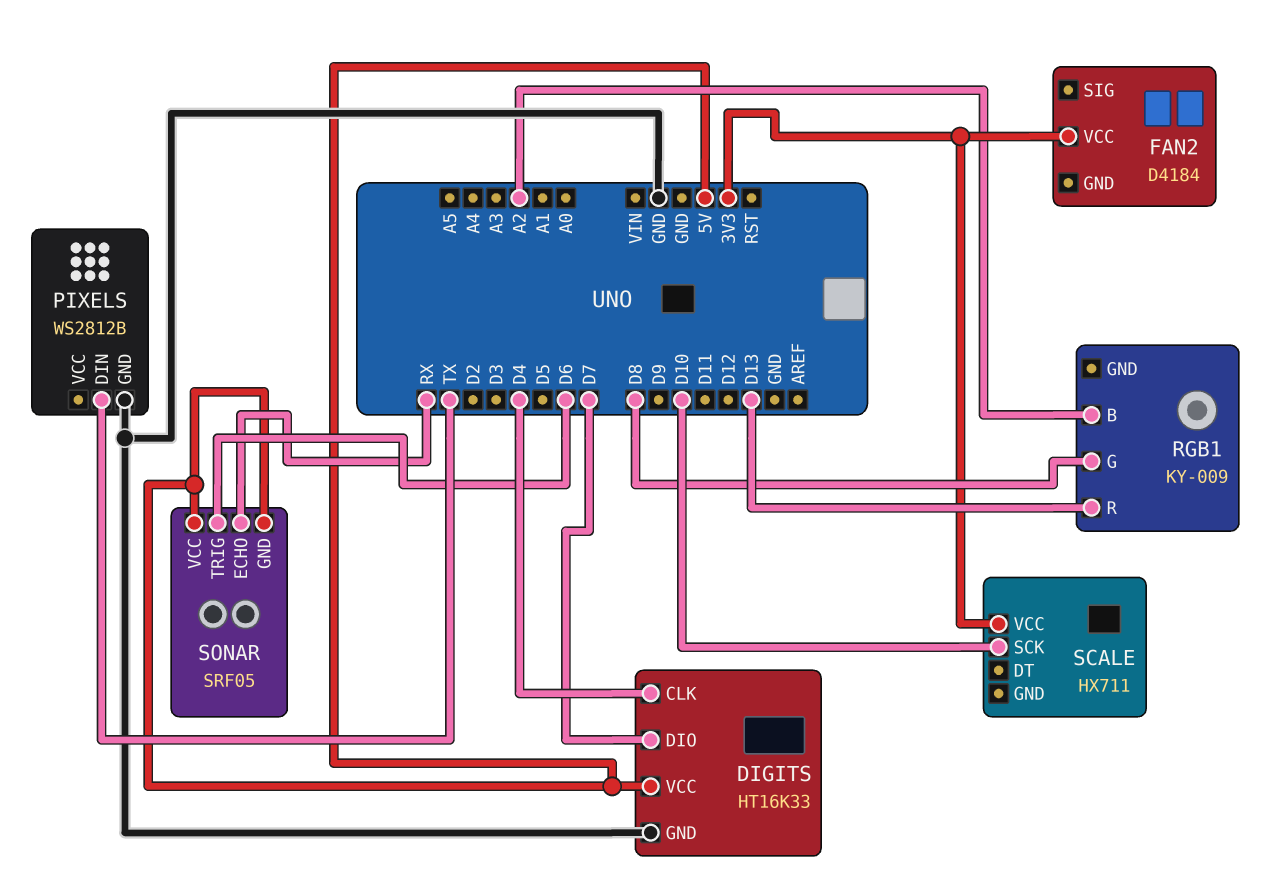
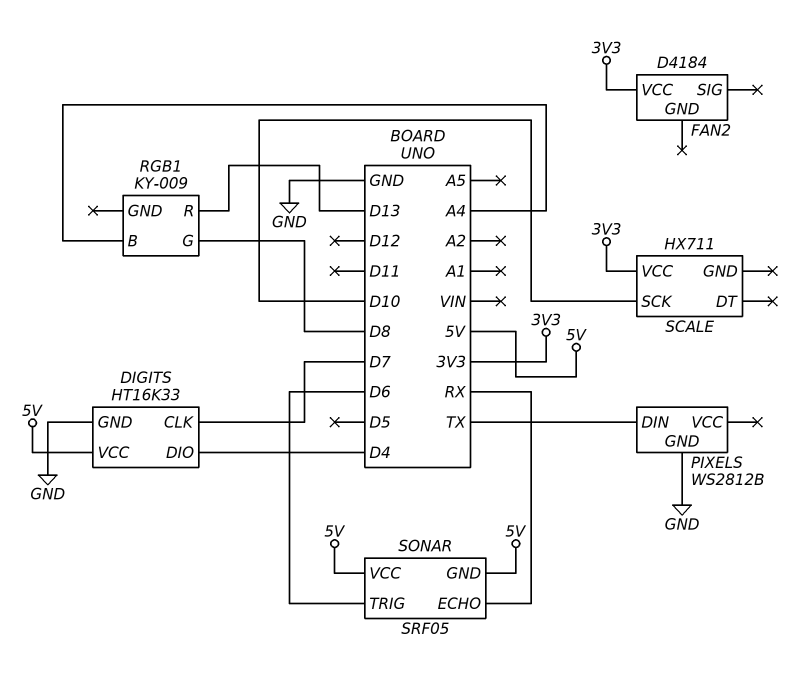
DIGITS pin CLK: D4 -> D7
DIGITS pin DIO: D7 -> D4
RGB1 pin B: A2 -> A4

